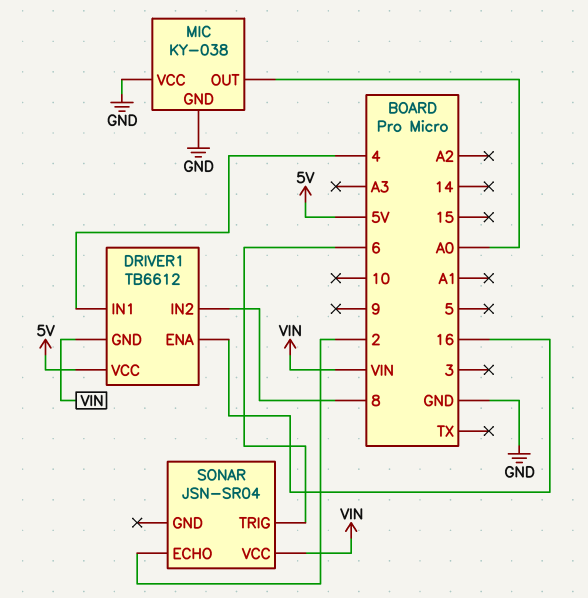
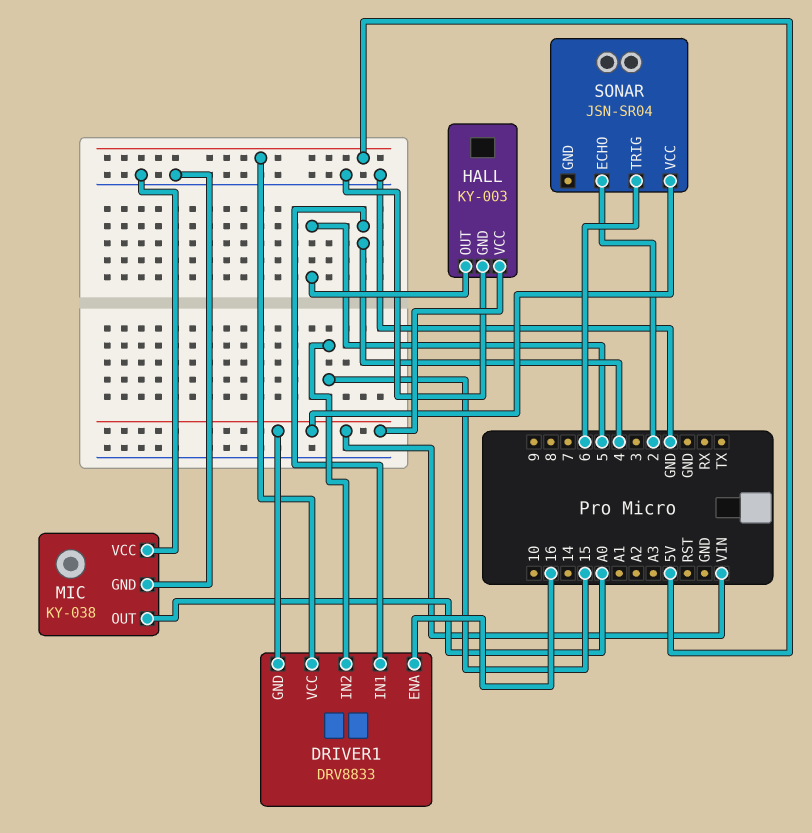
DRIVER1: TB6612 -> DRV8833
DRIVER1 pin IN2: 8 -> 15
HALL: none -> KY-003
HALL pin GND: none -> GND
HALL pin OUT: none -> 5
HALL pin VCC: none -> VIN

